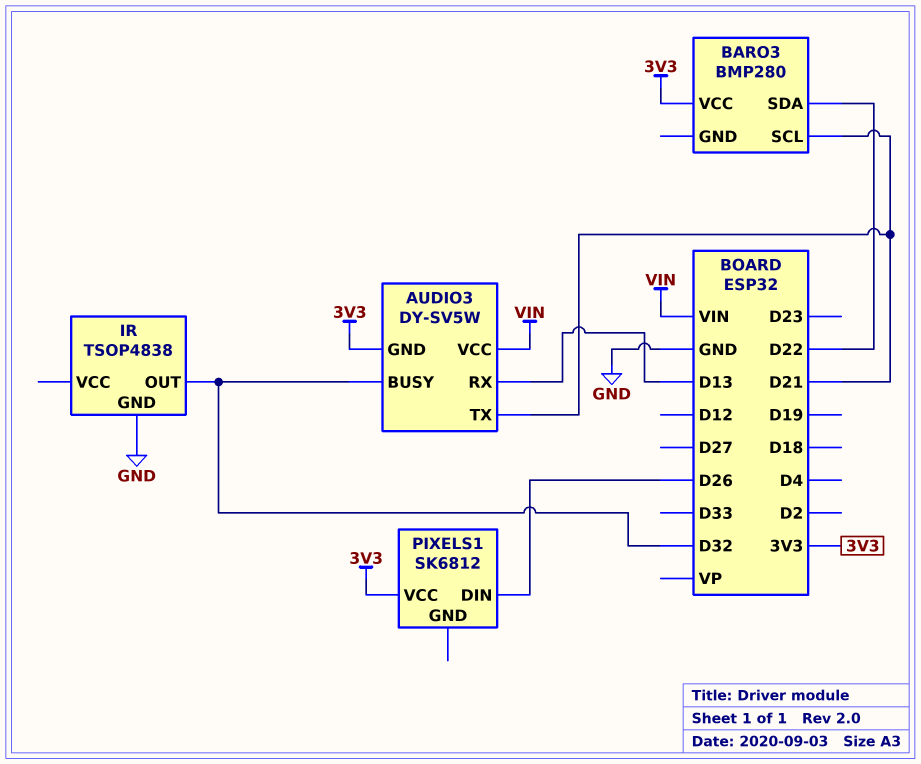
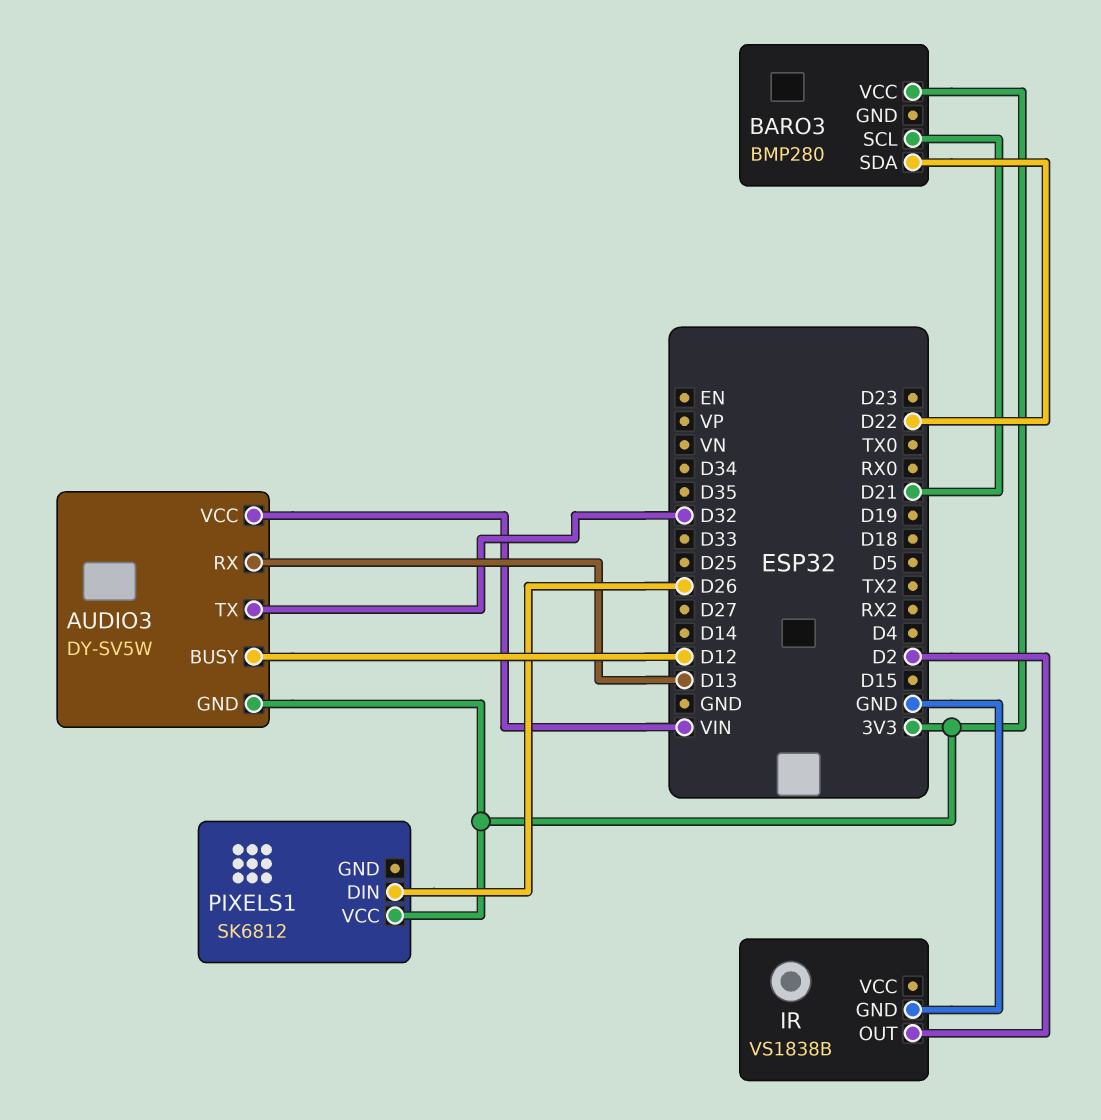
AUDIO3 pin BUSY: D32 -> D12
AUDIO3 pin TX: D21 -> D32
IR: TSOP4838 -> VS1838B
IR pin OUT: D32 -> D2

